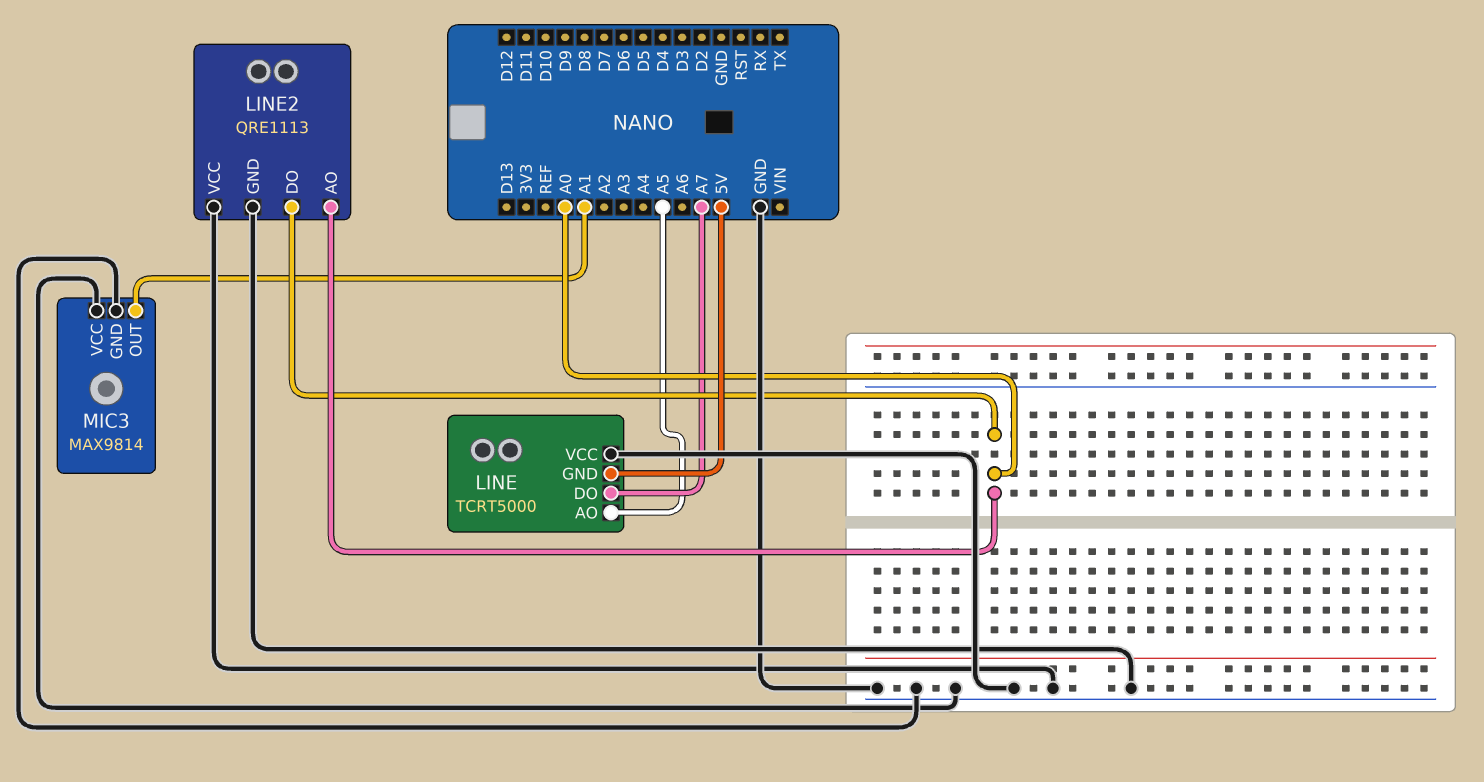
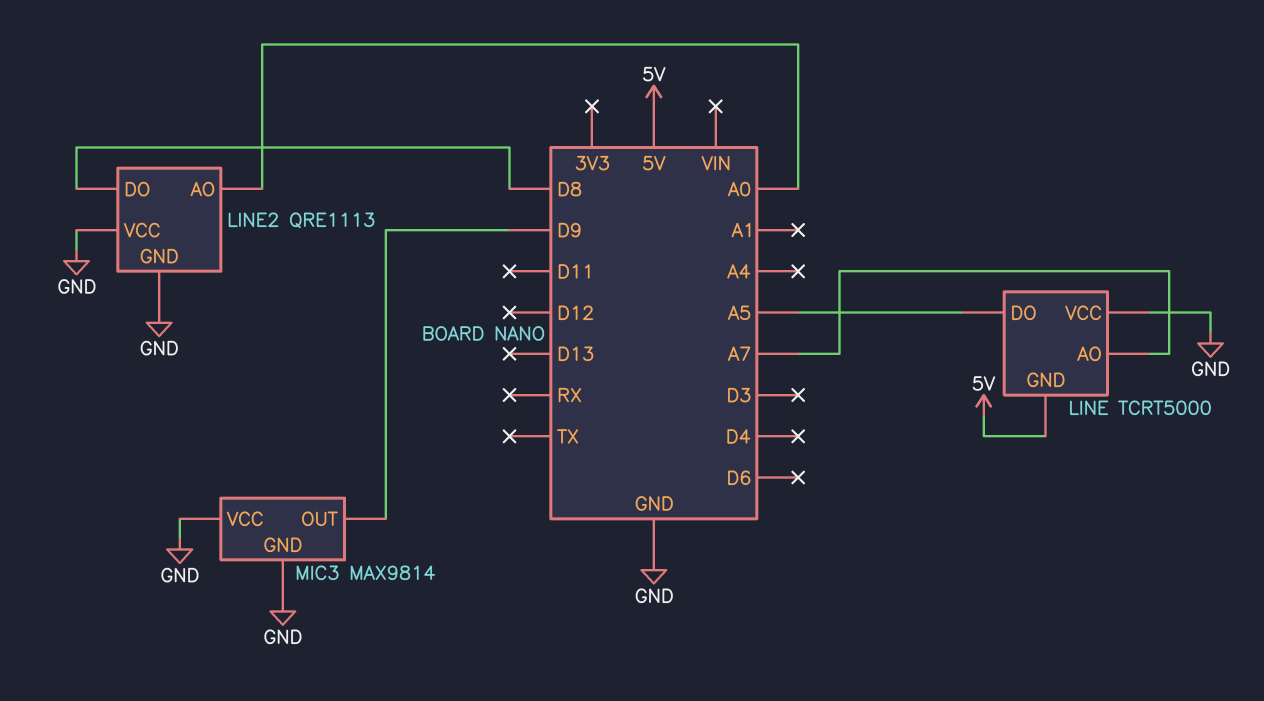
LINE pin AO: A5 -> A7
LINE pin DO: A7 -> A5
LINE2 pin DO: A0 -> D8
MIC3 pin OUT: A1 -> D9

